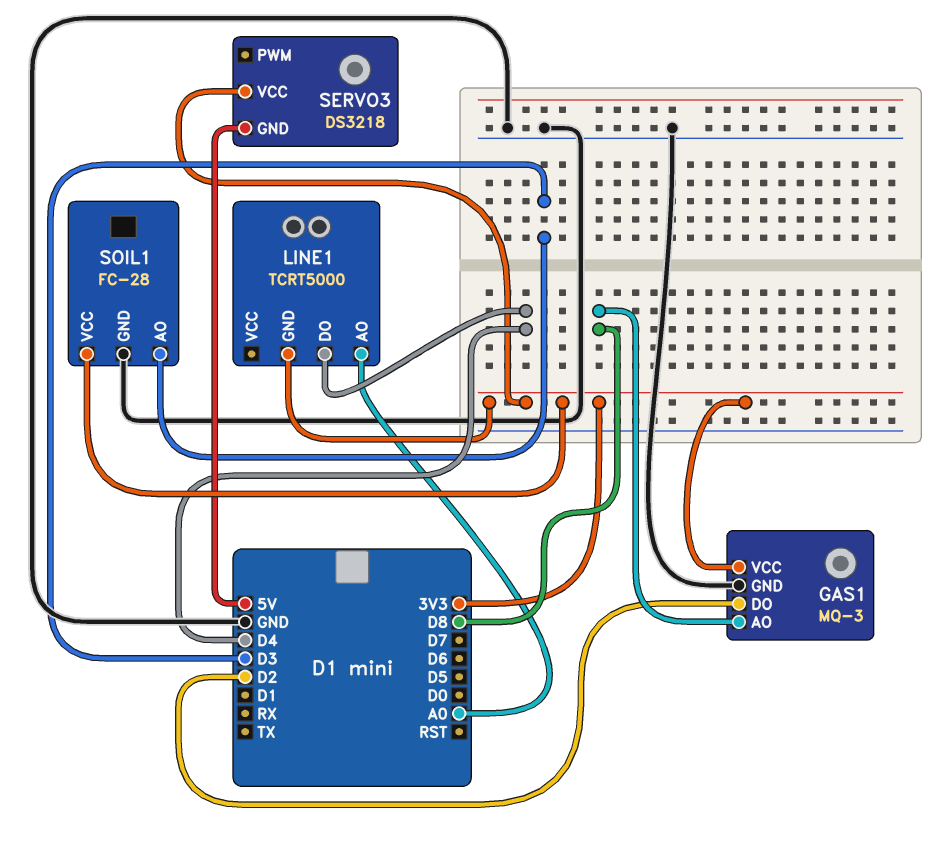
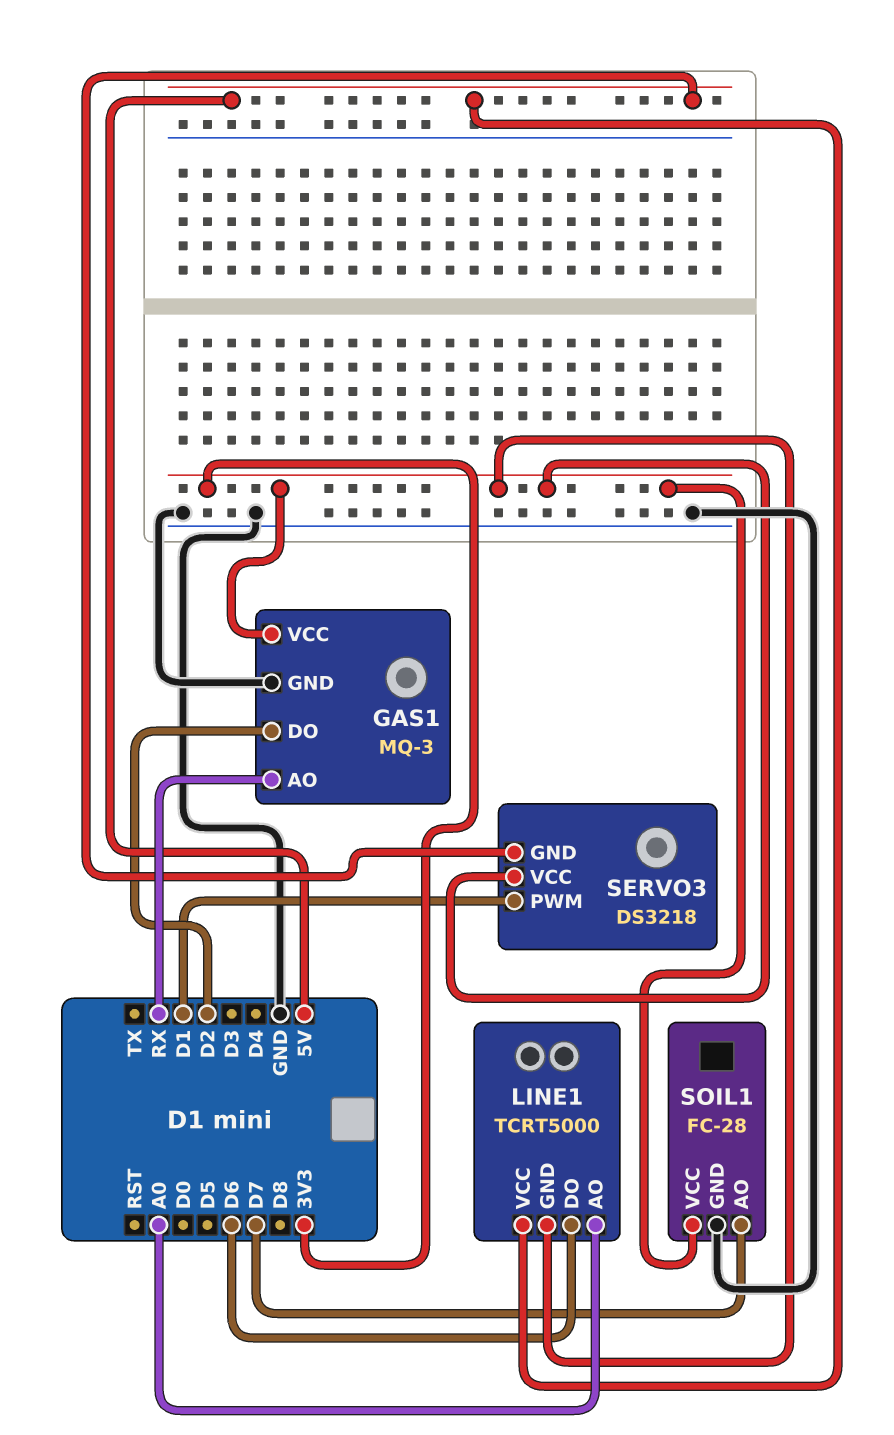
GAS1 pin AO: D8 -> RX
LINE1 pin DO: D4 -> D6
LINE1 pin VCC: none -> 5V
SERVO3 pin PWM: none -> D1
SOIL1 pin AO: D3 -> D7

